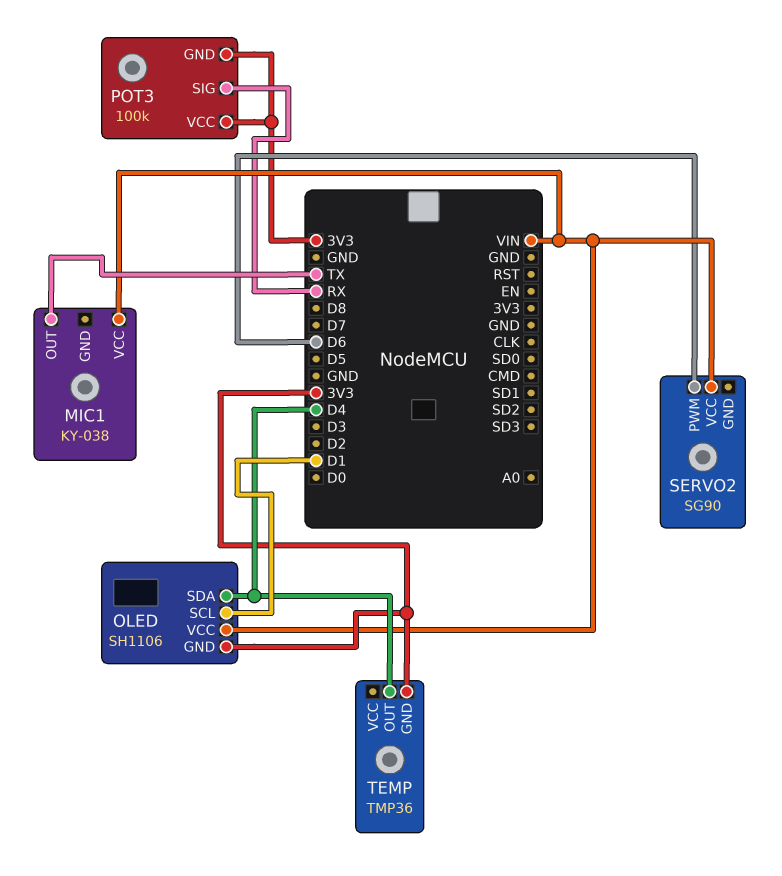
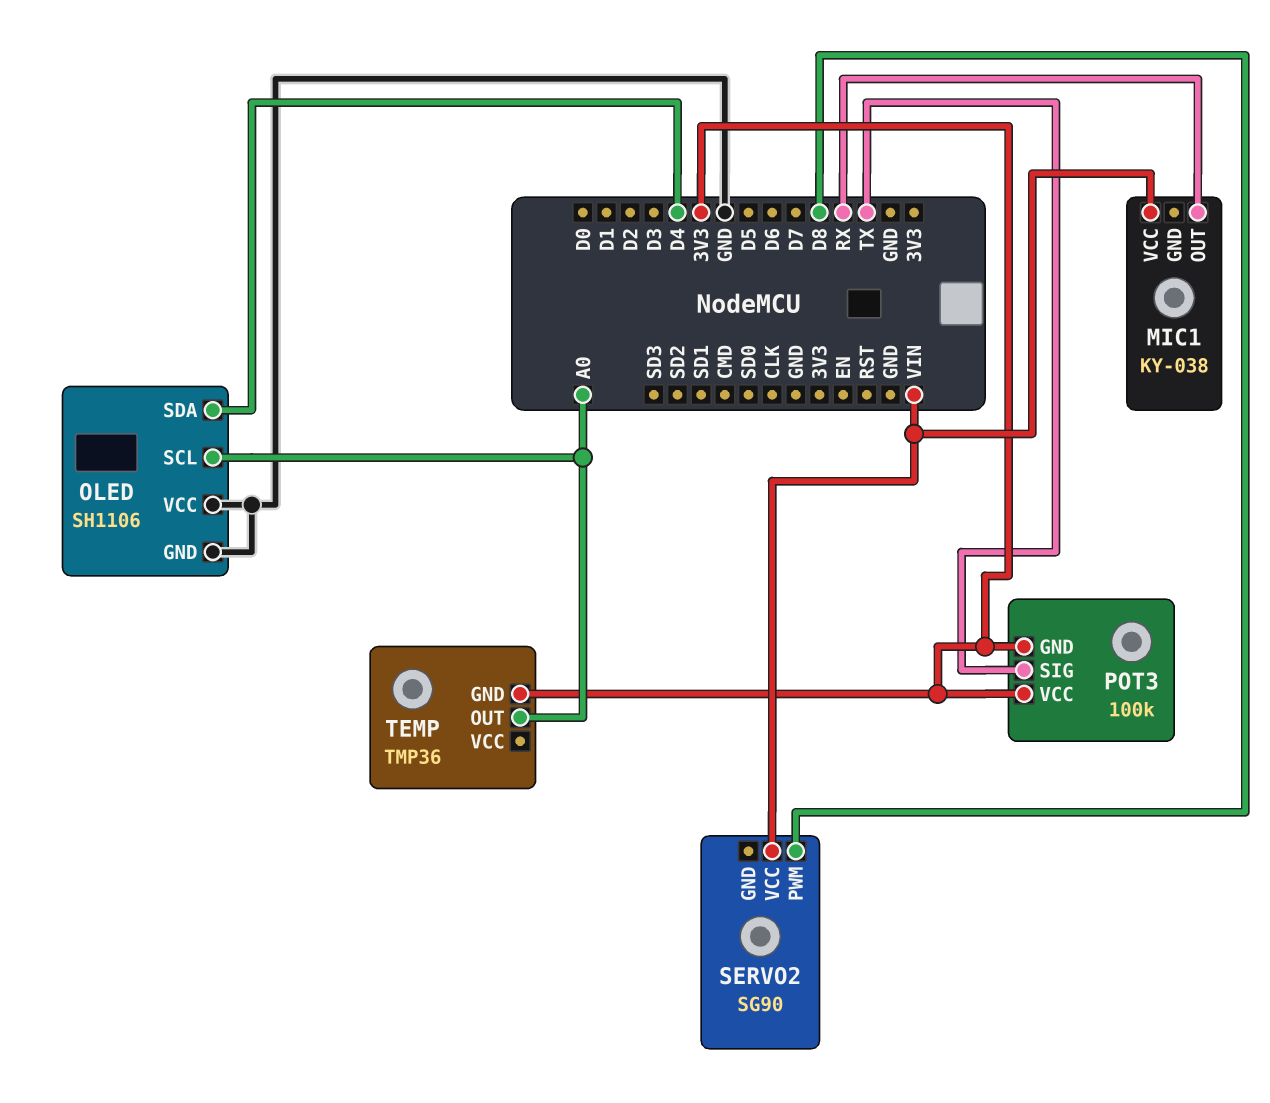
MIC1 pin OUT: TX -> RX
OLED pin GND: 3V3 -> GND
OLED pin SCL: D1 -> A0
OLED pin VCC: VIN -> GND
POT3 pin SIG: RX -> TX
SERVO2 pin PWM: D6 -> D8
TEMP pin OUT: D4 -> A0

